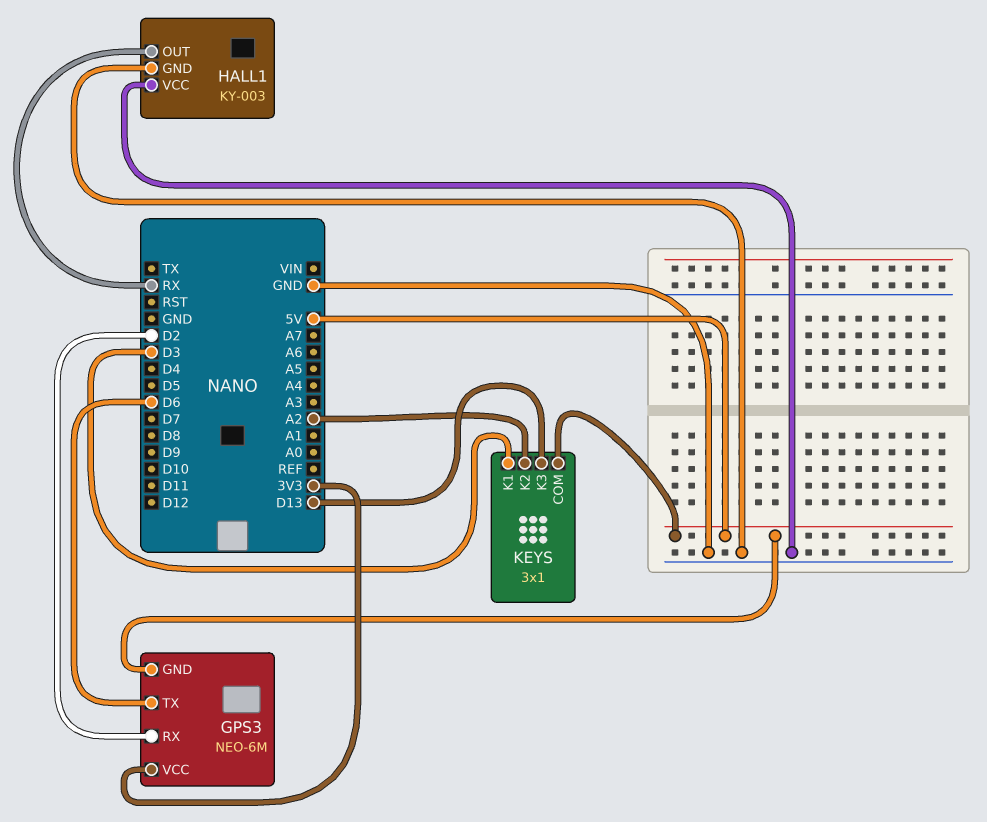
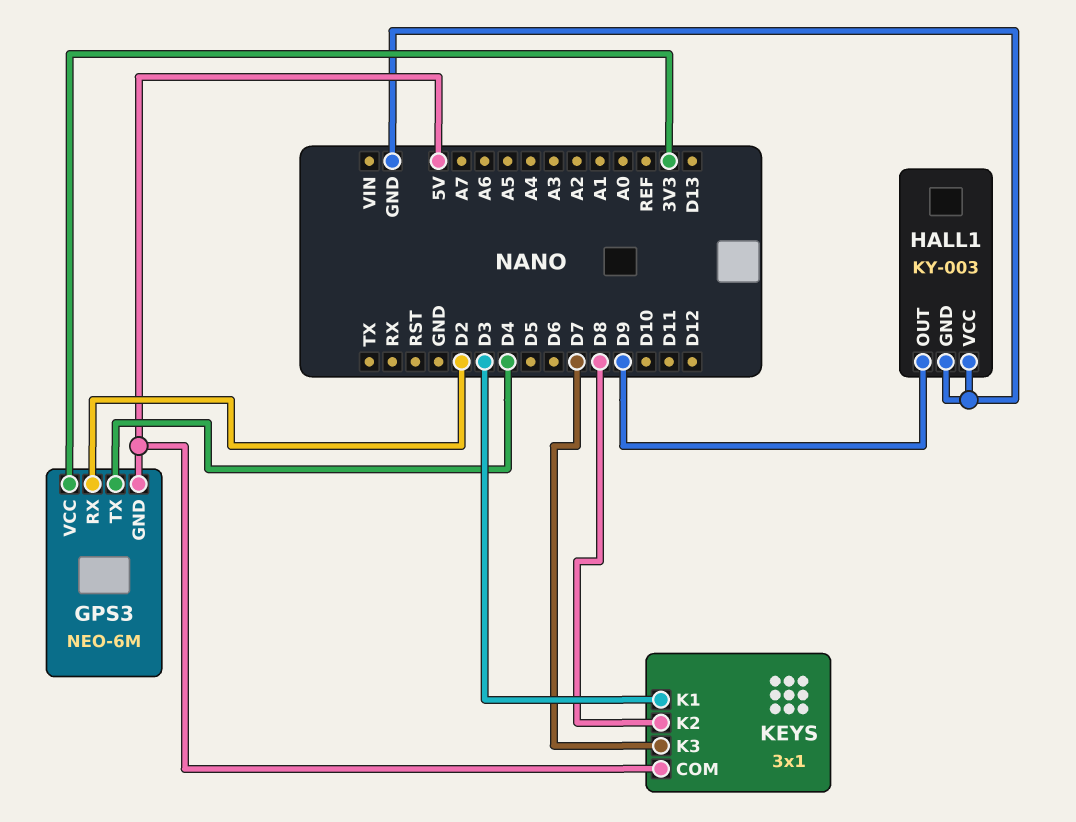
GPS3 pin TX: D6 -> D4
HALL1 pin OUT: RX -> D9
KEYS pin K2: A2 -> D8
KEYS pin K3: D13 -> D7

